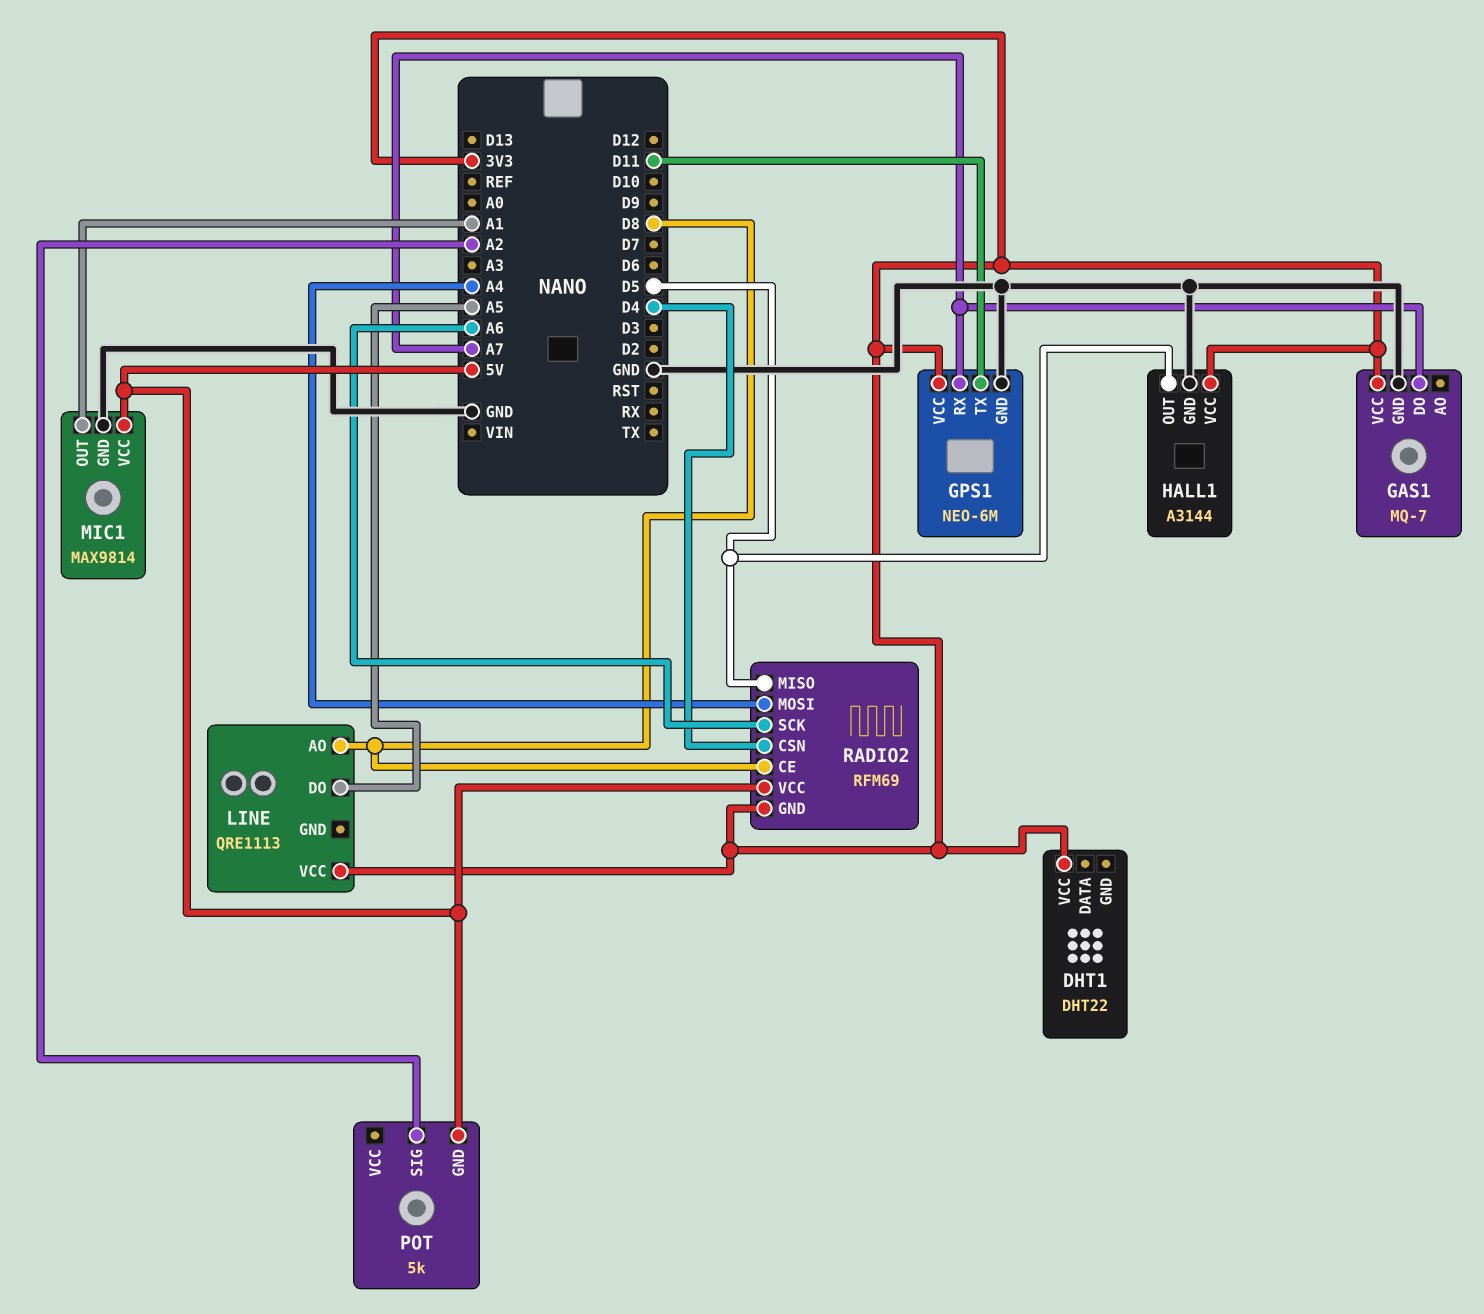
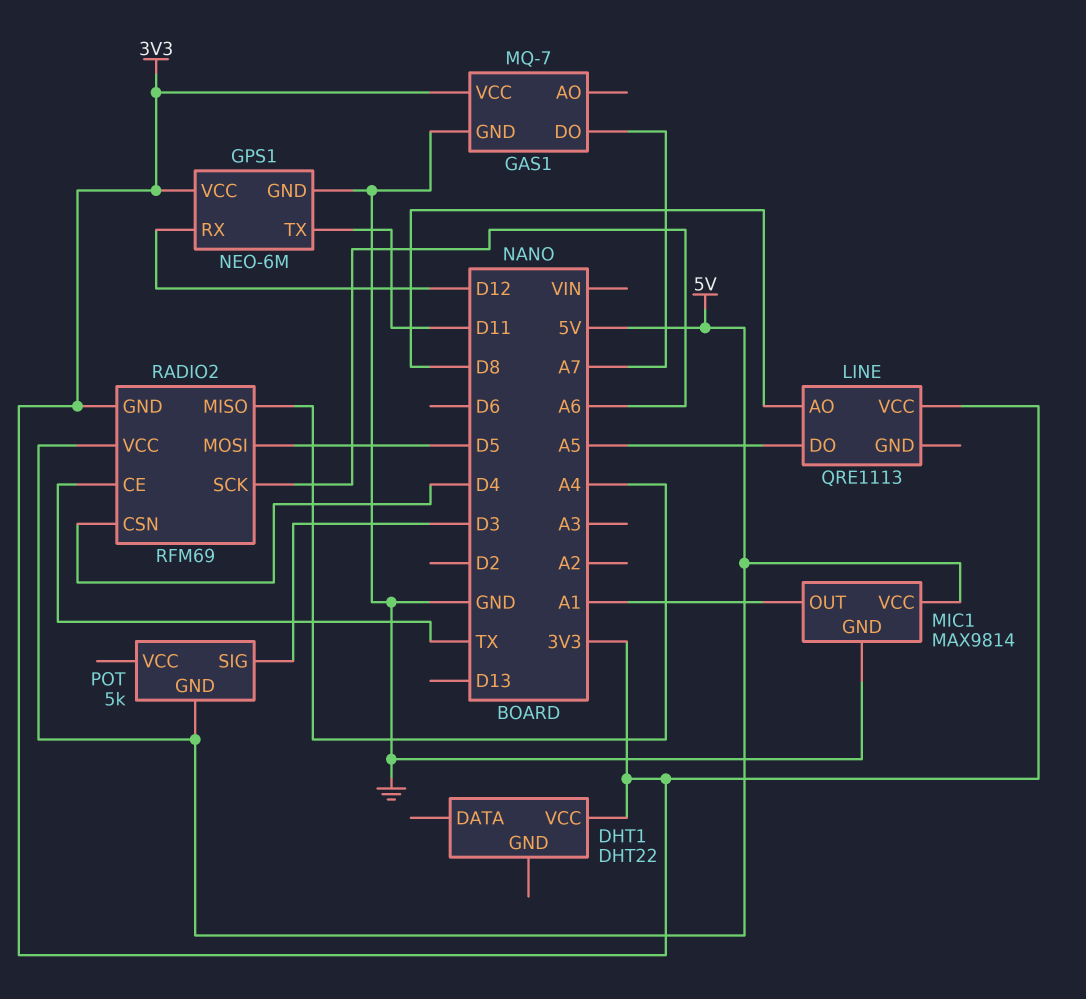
GPS1 pin RX: A7 -> D12
HALL1: A3144 -> none
HALL1 pin GND: GND -> none
HALL1 pin OUT: D5 -> none
HALL1 pin VCC: 3V3 -> none
POT pin SIG: A2 -> D3
RADIO2 pin CE: D8 -> TX
RADIO2 pin MISO: D5 -> A4
RADIO2 pin MOSI: A4 -> D5

